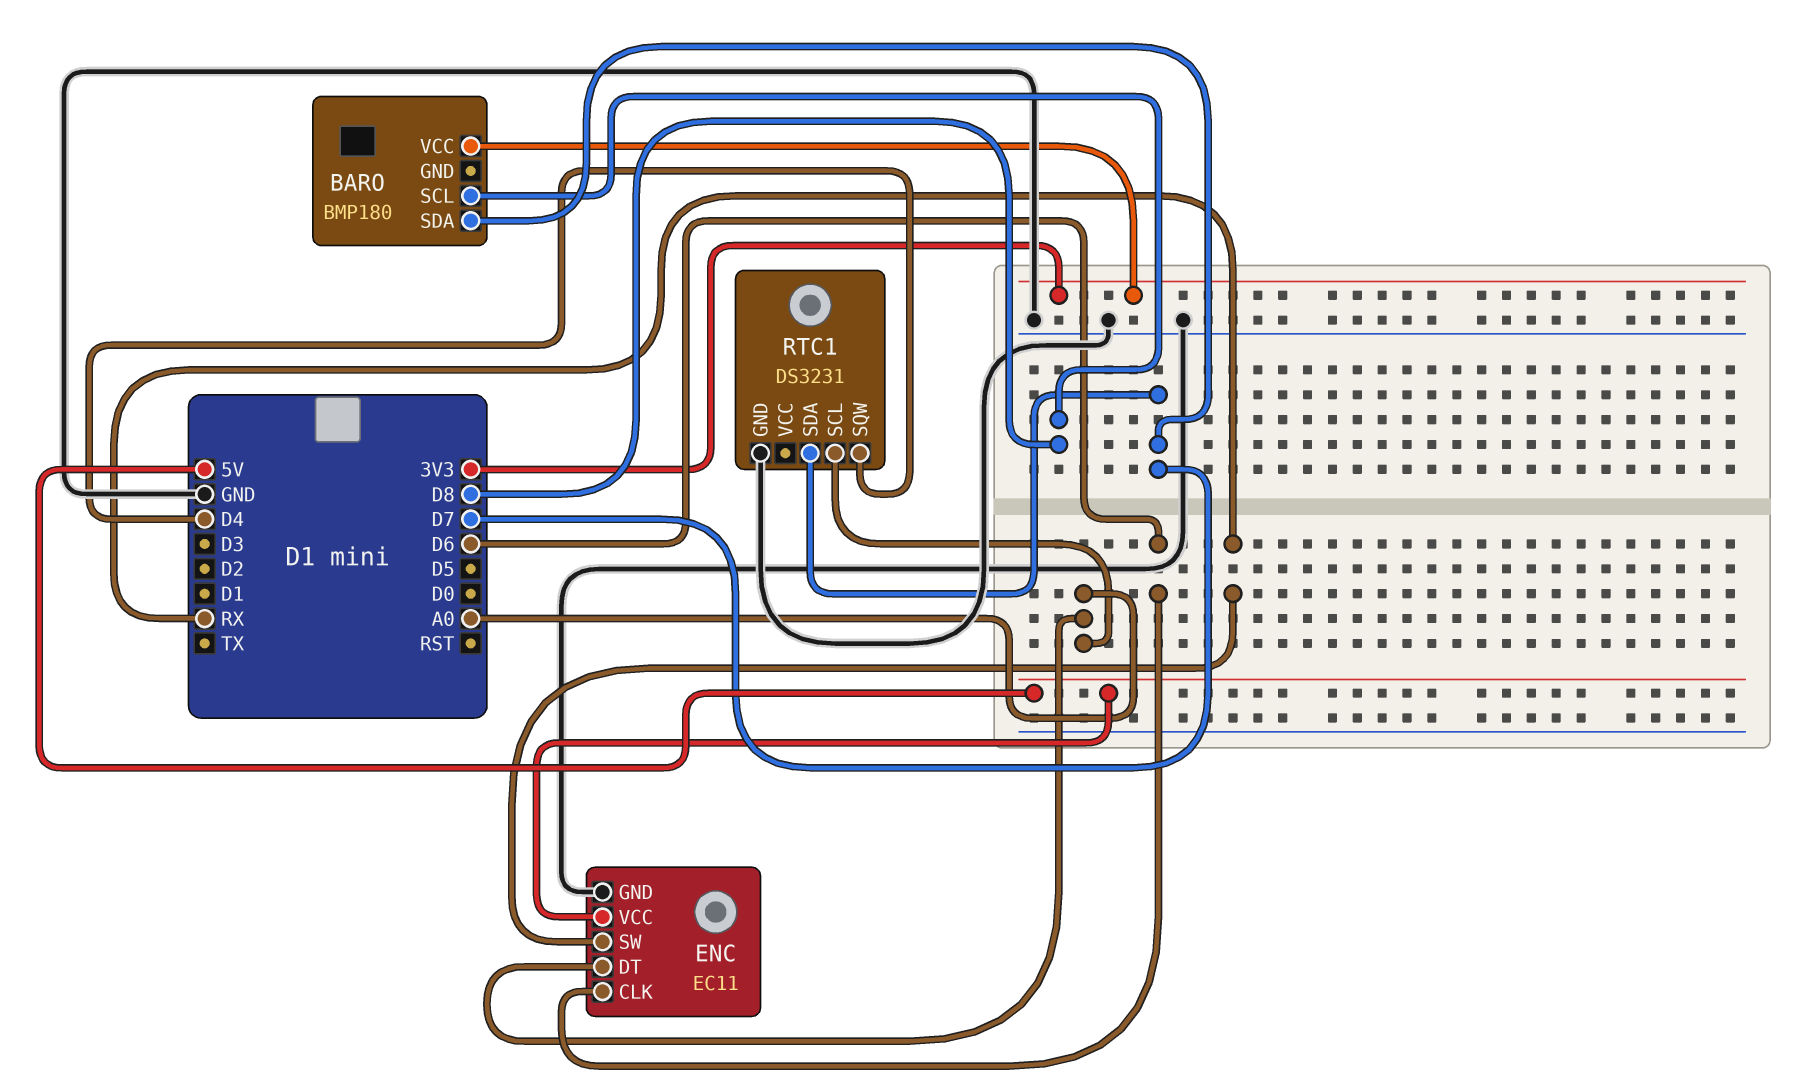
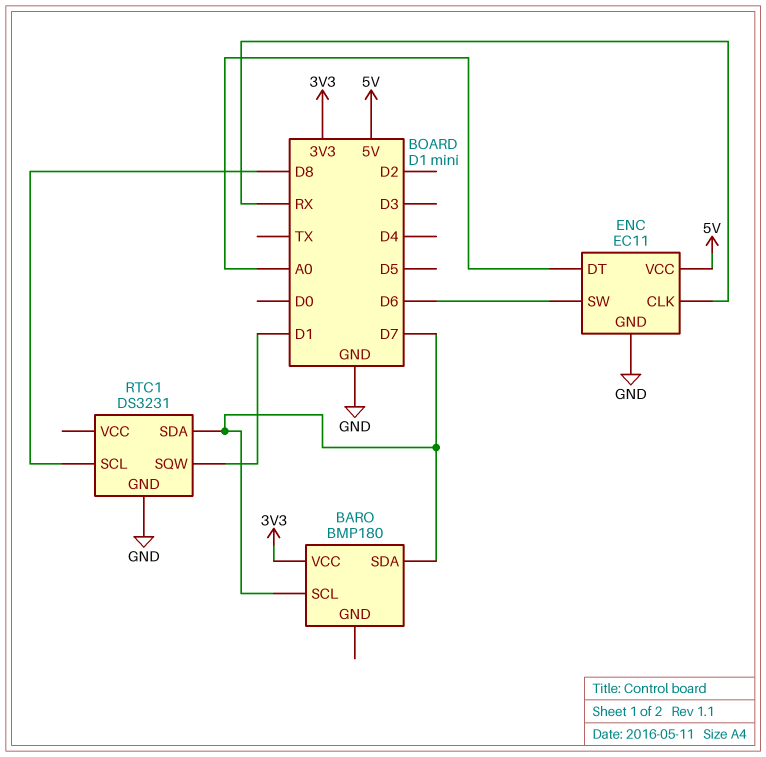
BARO pin SCL: D8 -> D7
ENC pin CLK: D6 -> RX
ENC pin SW: RX -> D6
RTC1 pin SCL: A0 -> D8
RTC1 pin SQW: D4 -> D1

